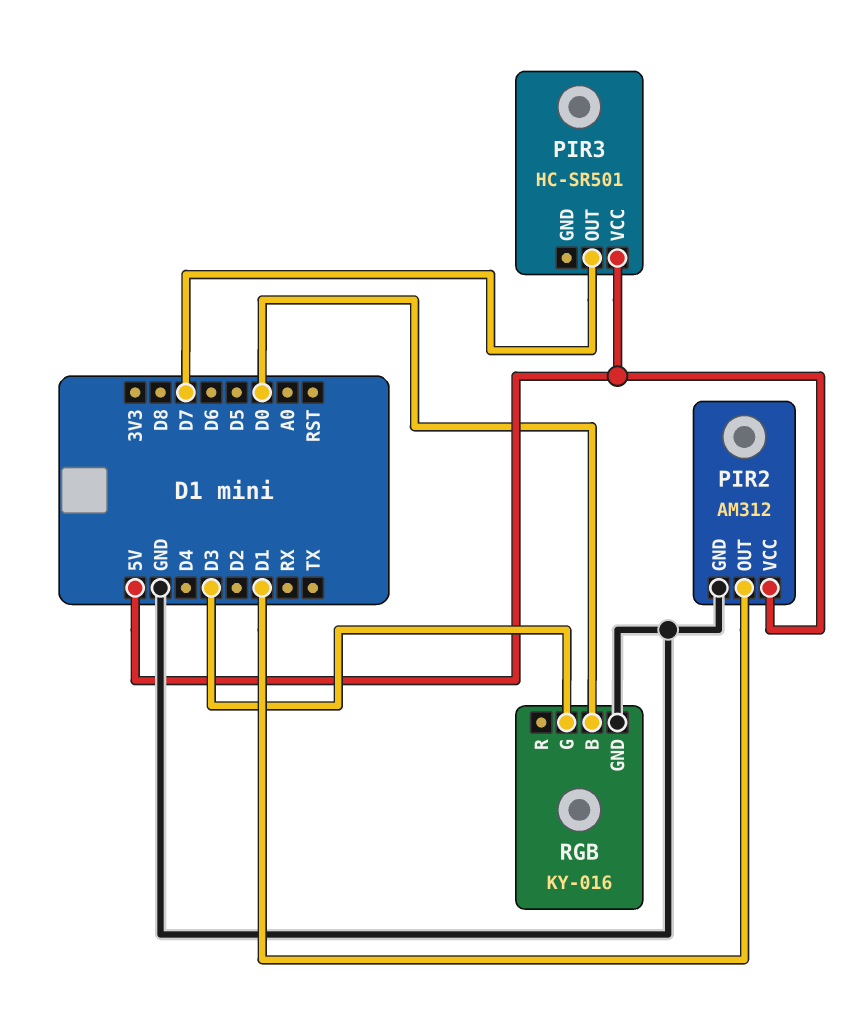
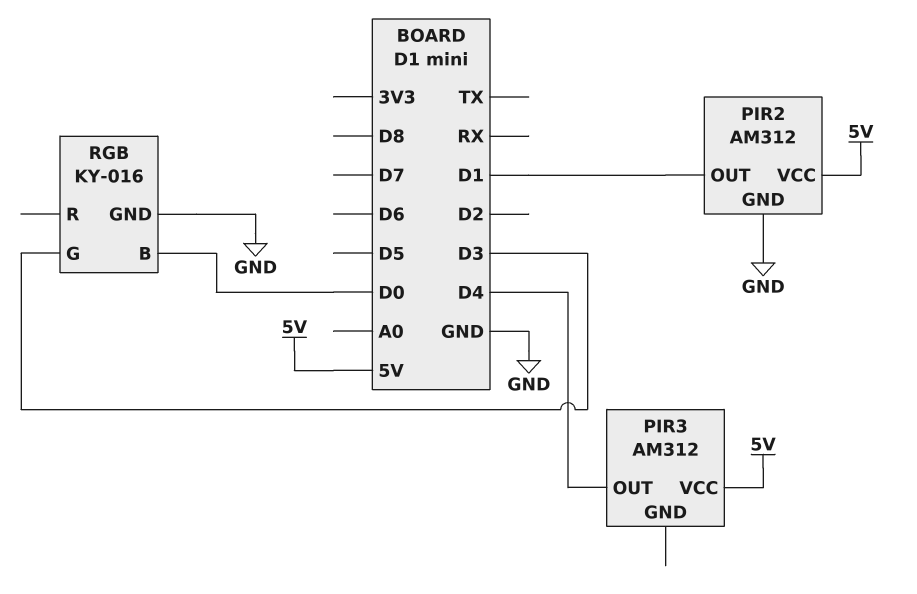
PIR3: HC-SR501 -> AM312
PIR3 pin OUT: D7 -> D4

